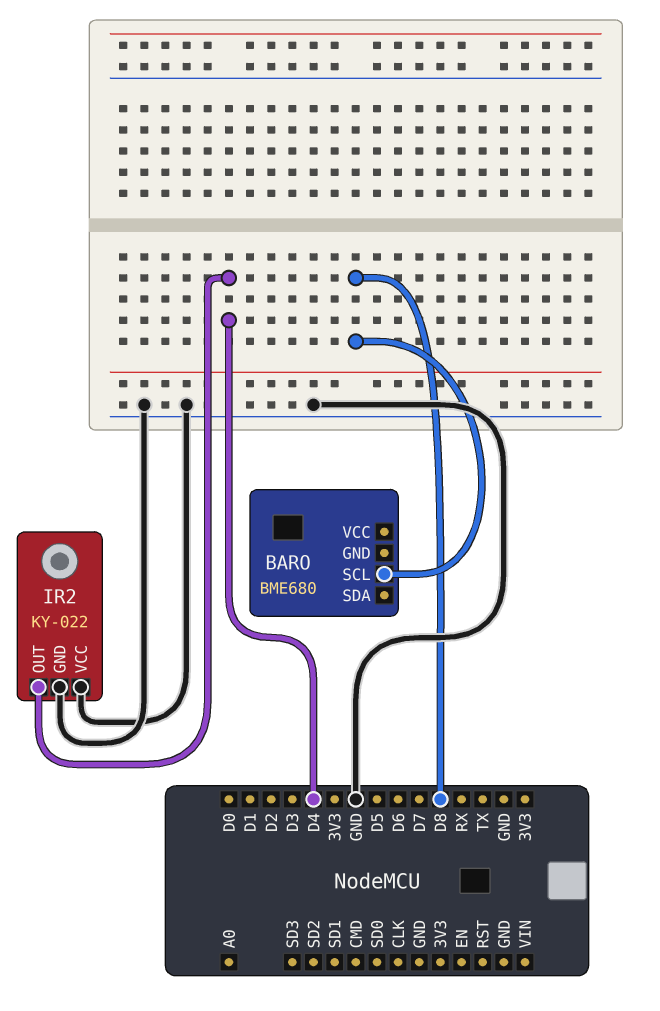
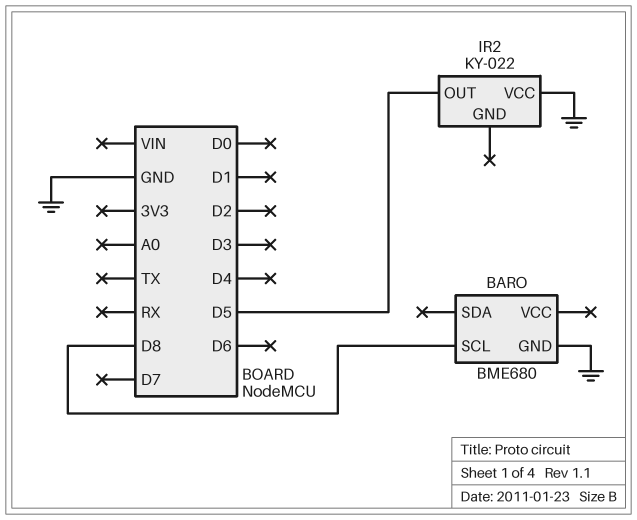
BARO pin GND: none -> GND
IR2 pin GND: GND -> none
IR2 pin OUT: D4 -> D5

